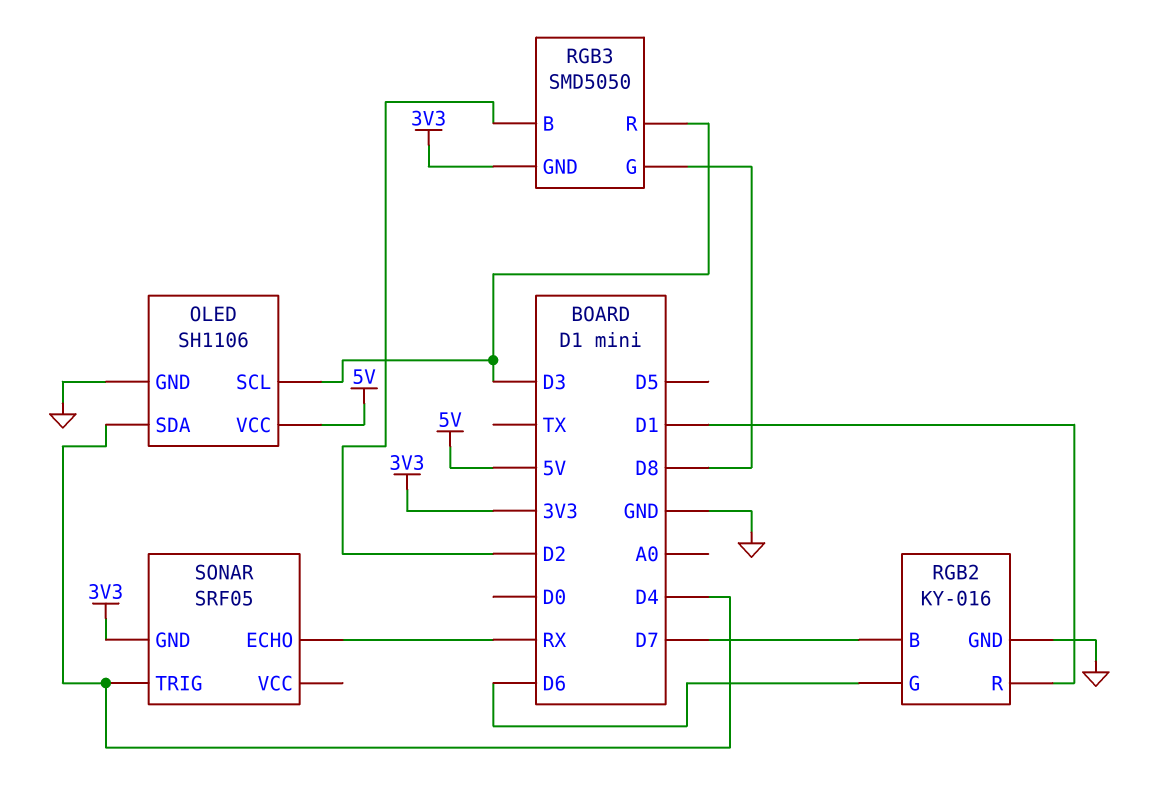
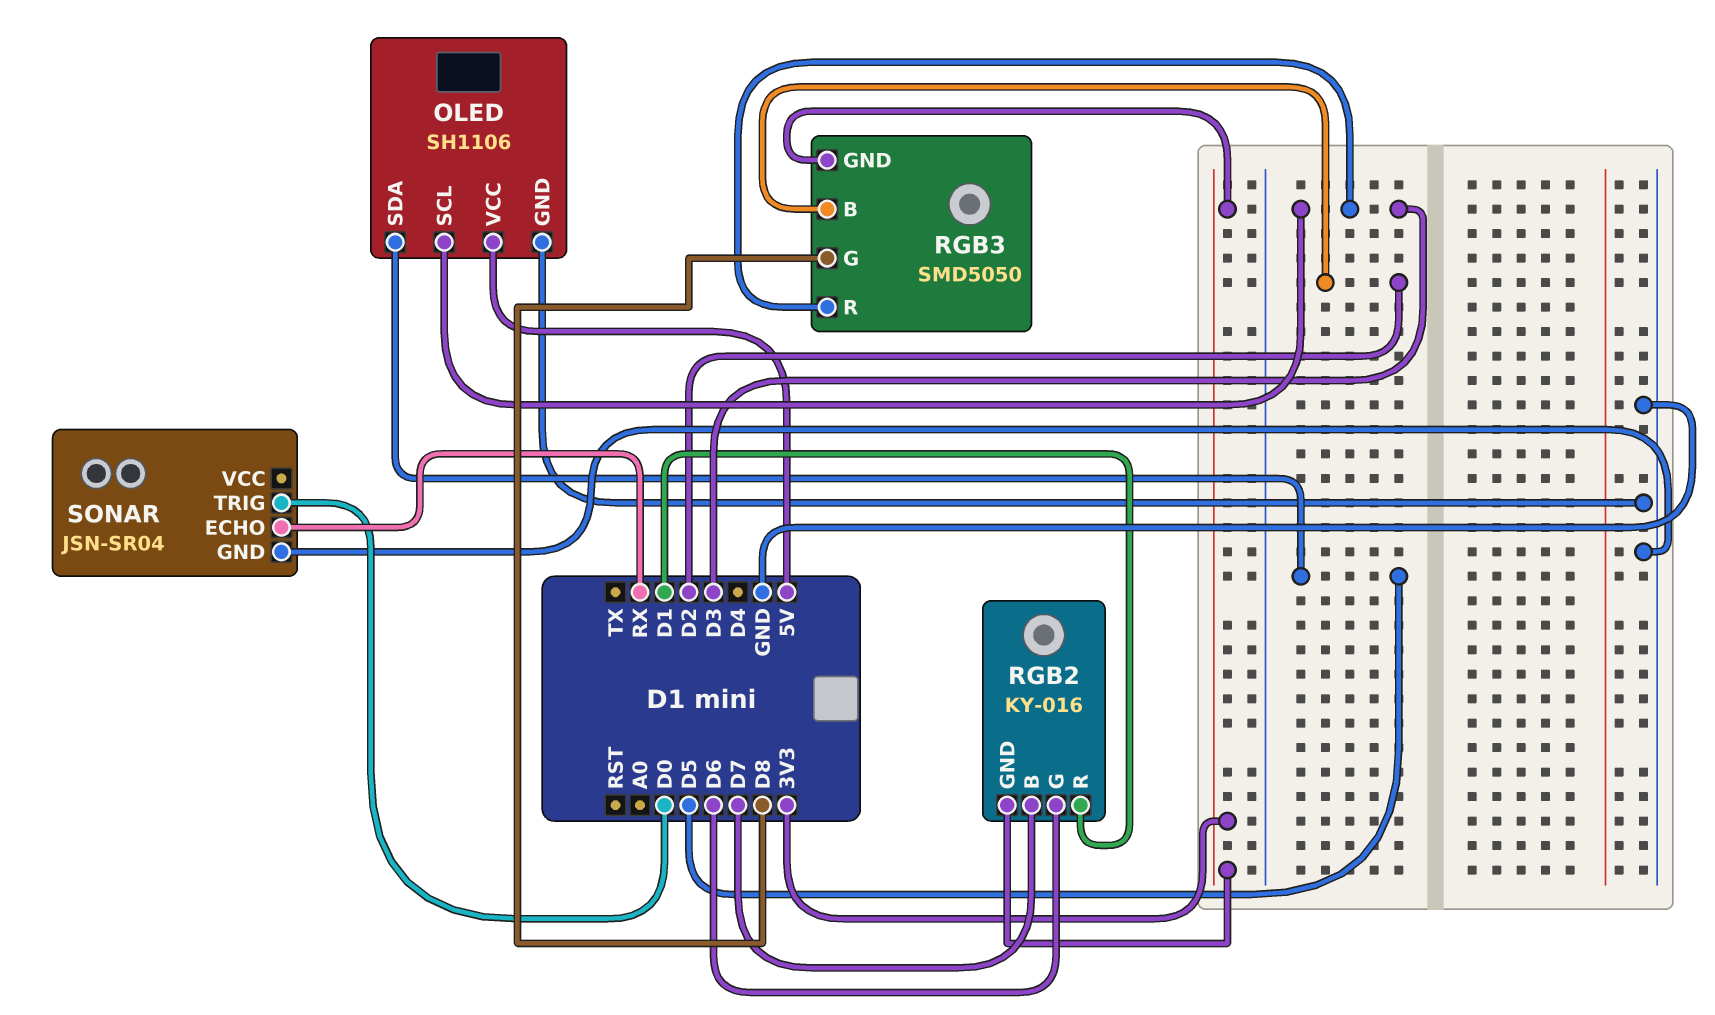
OLED pin SDA: D4 -> D5
RGB2 pin GND: GND -> 3V3
SONAR: SRF05 -> JSN-SR04
SONAR pin GND: 3V3 -> GND
SONAR pin TRIG: D4 -> D0

